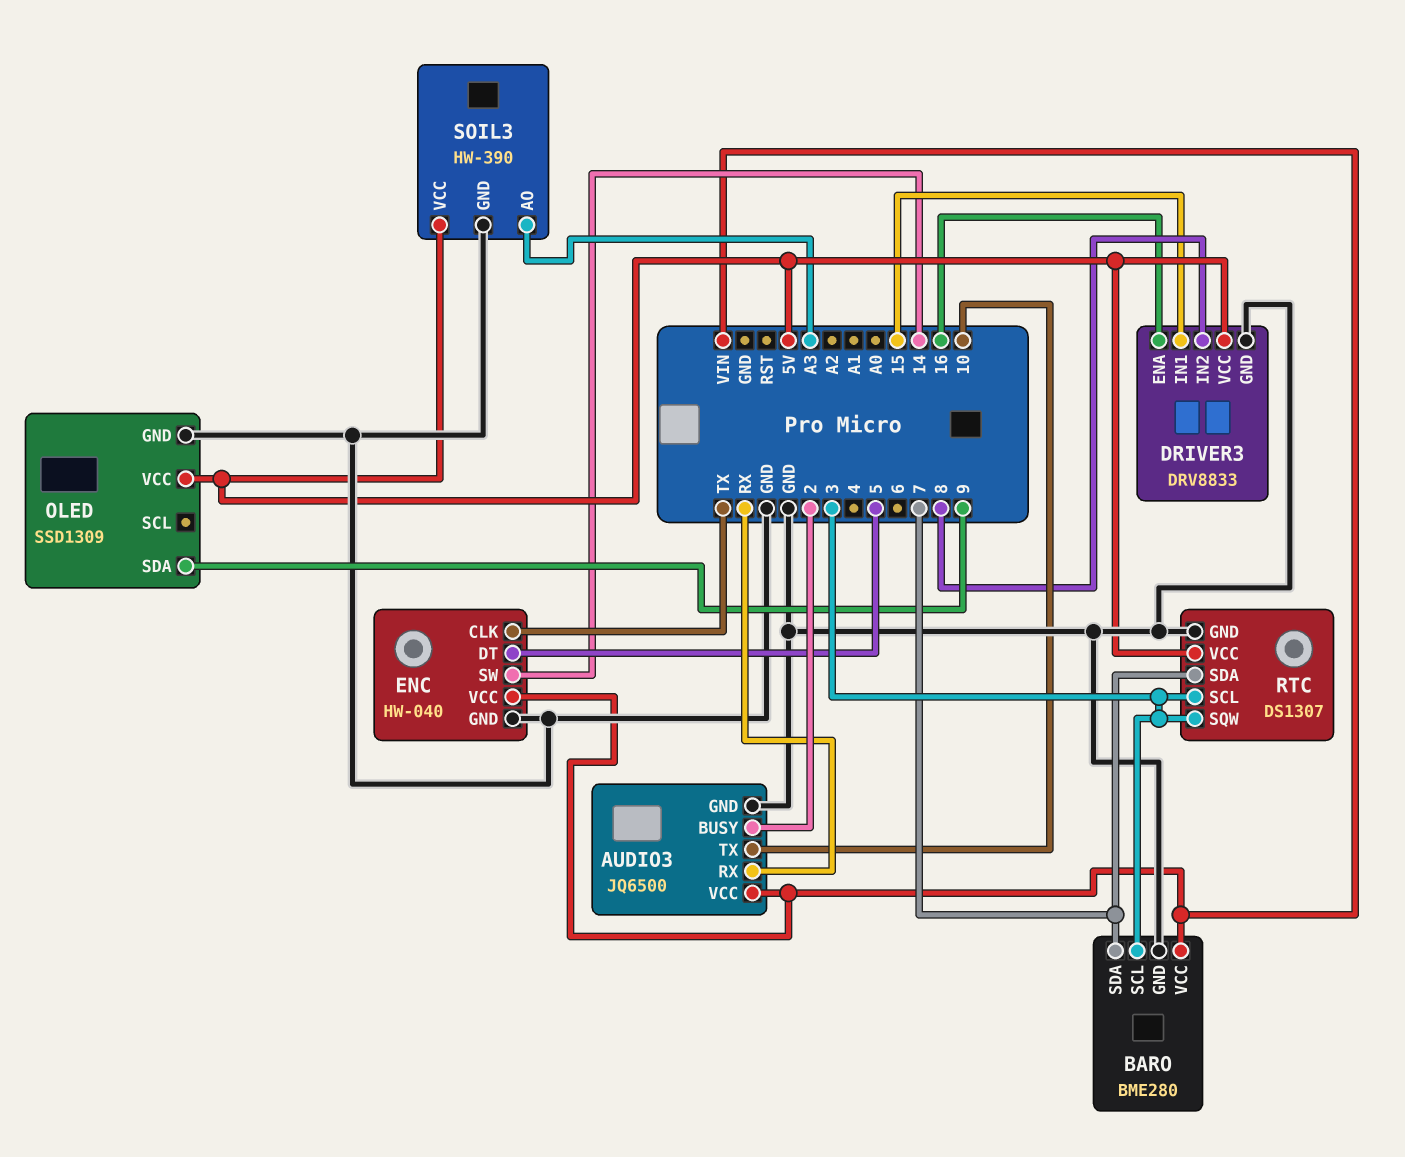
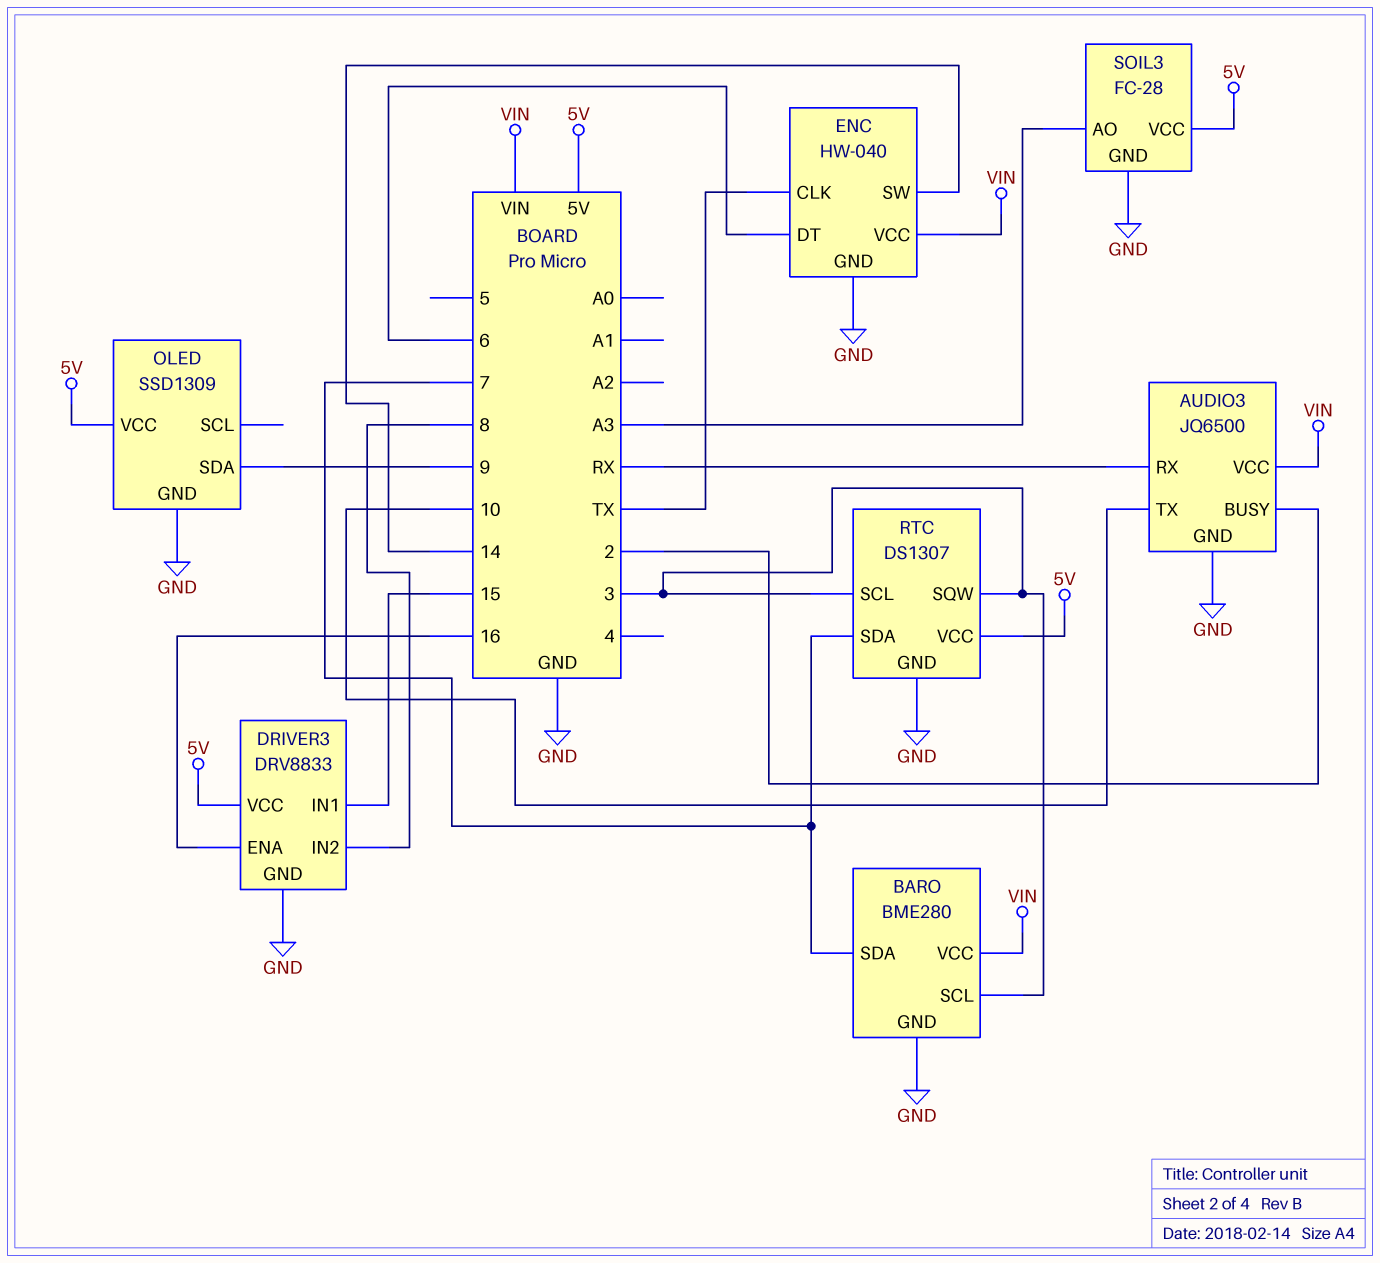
ENC pin DT: 5 -> 6
SOIL3: HW-390 -> FC-28

